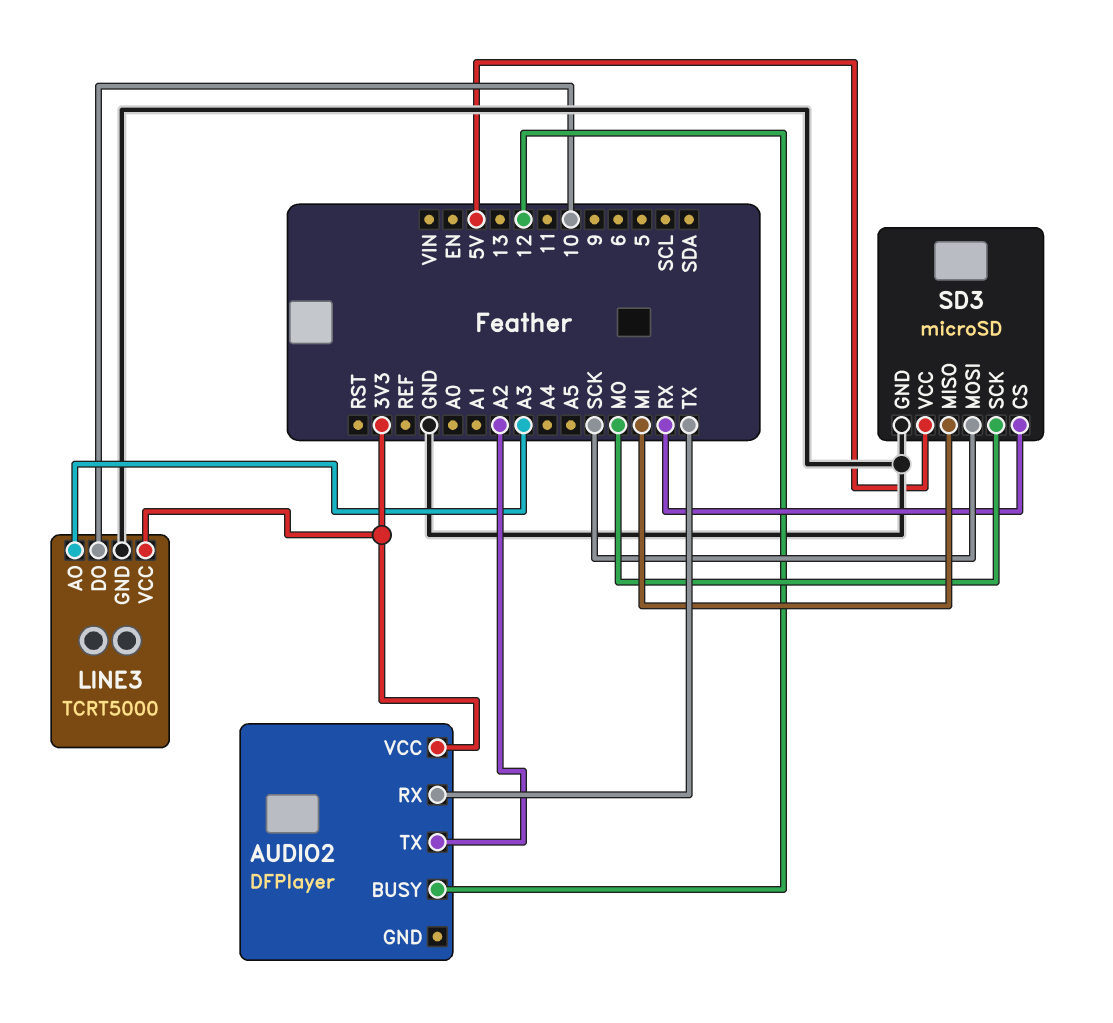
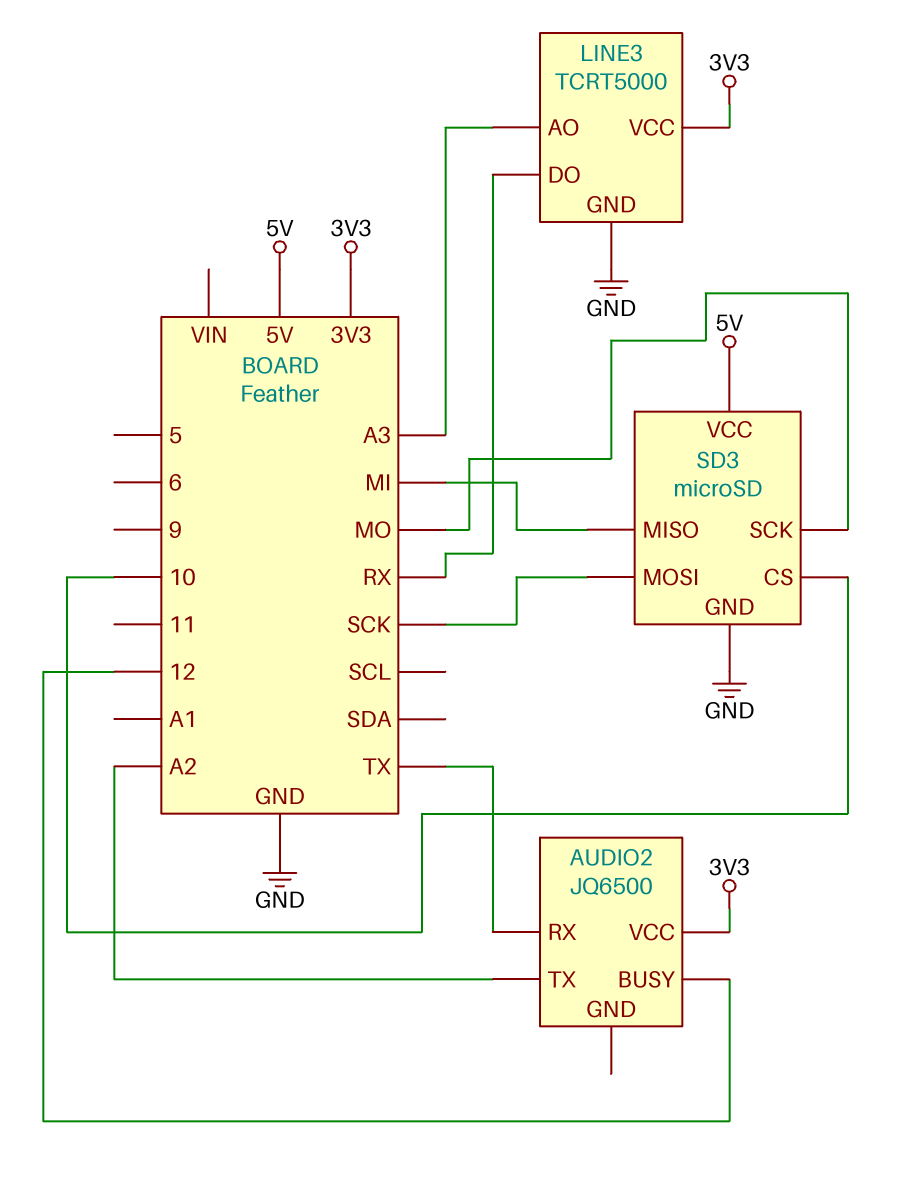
AUDIO2: DFPlayer -> JQ6500
LINE3 pin DO: 10 -> RX
SD3 pin CS: RX -> 10

